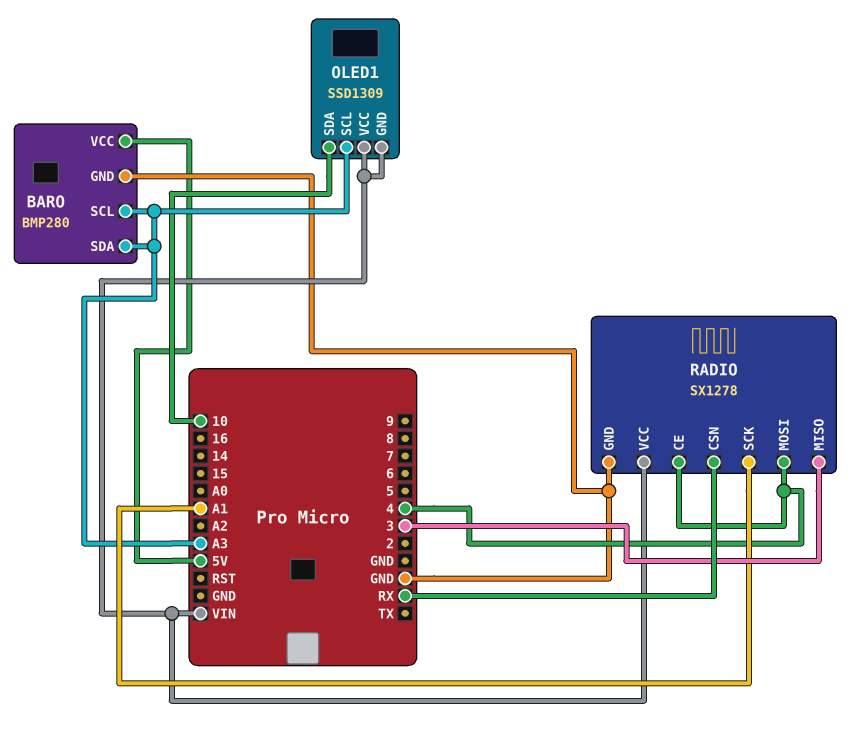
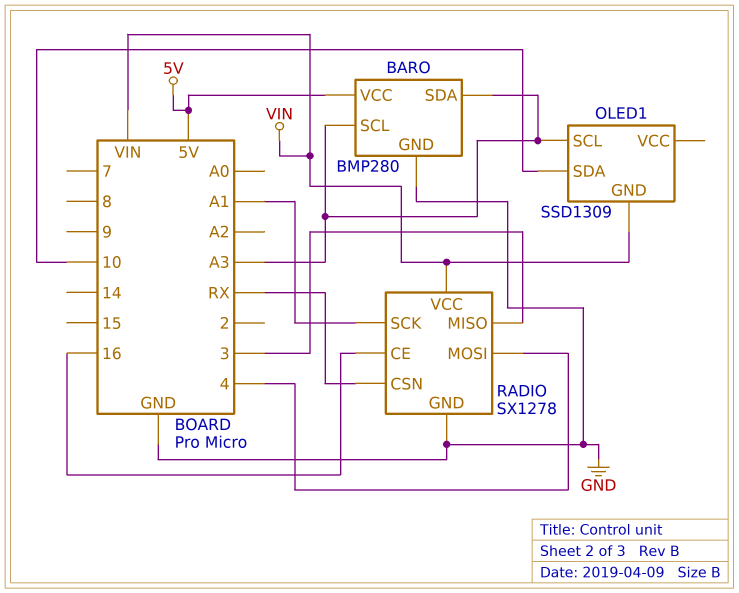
OLED1 pin VCC: VIN -> none
RADIO pin CE: 4 -> 16

